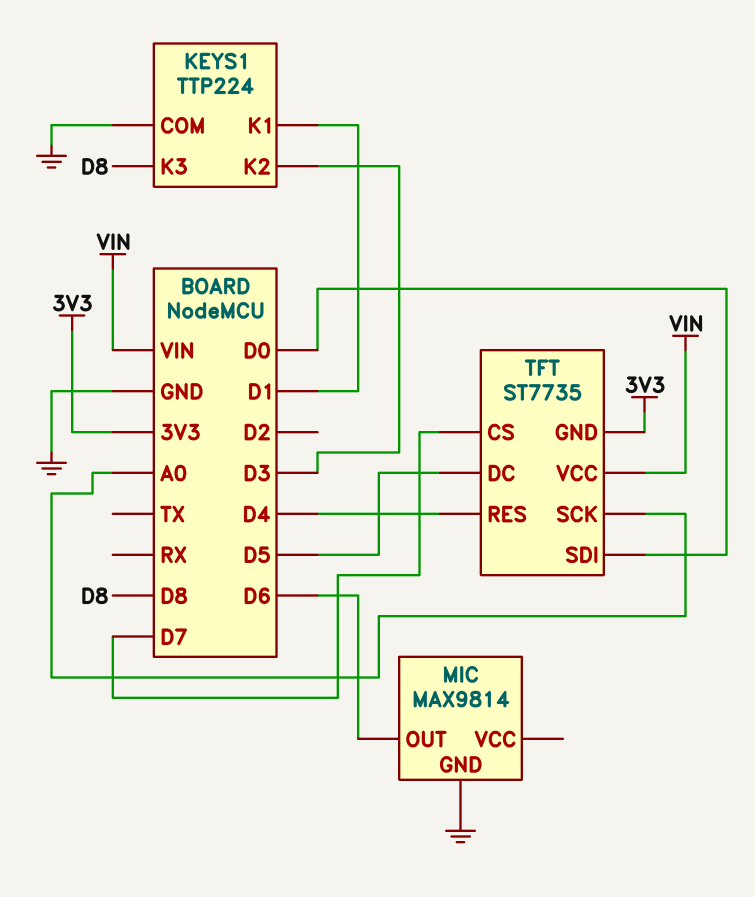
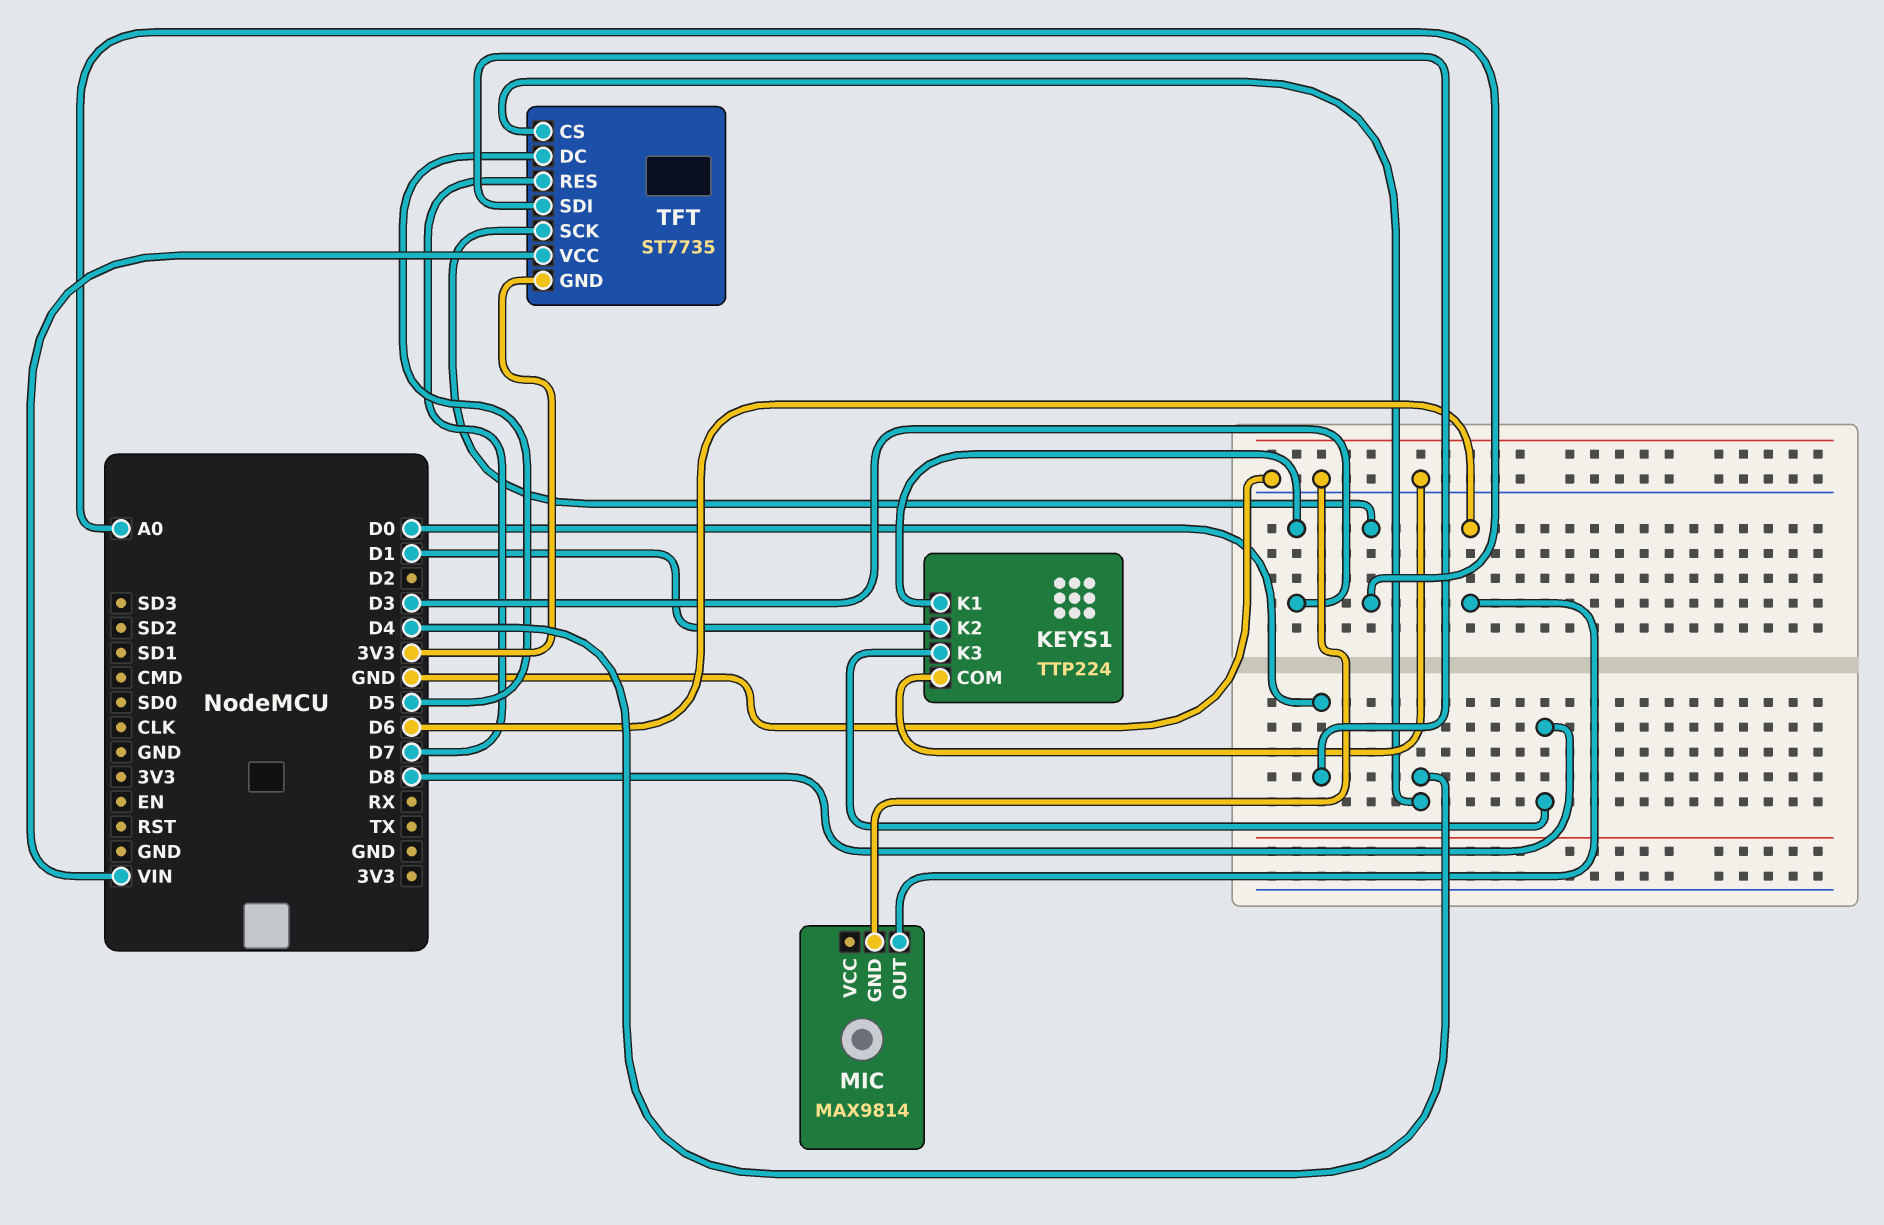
KEYS1 pin K1: D1 -> D3
KEYS1 pin K2: D3 -> D1
TFT pin CS: D7 -> D4
TFT pin RES: D4 -> D7

